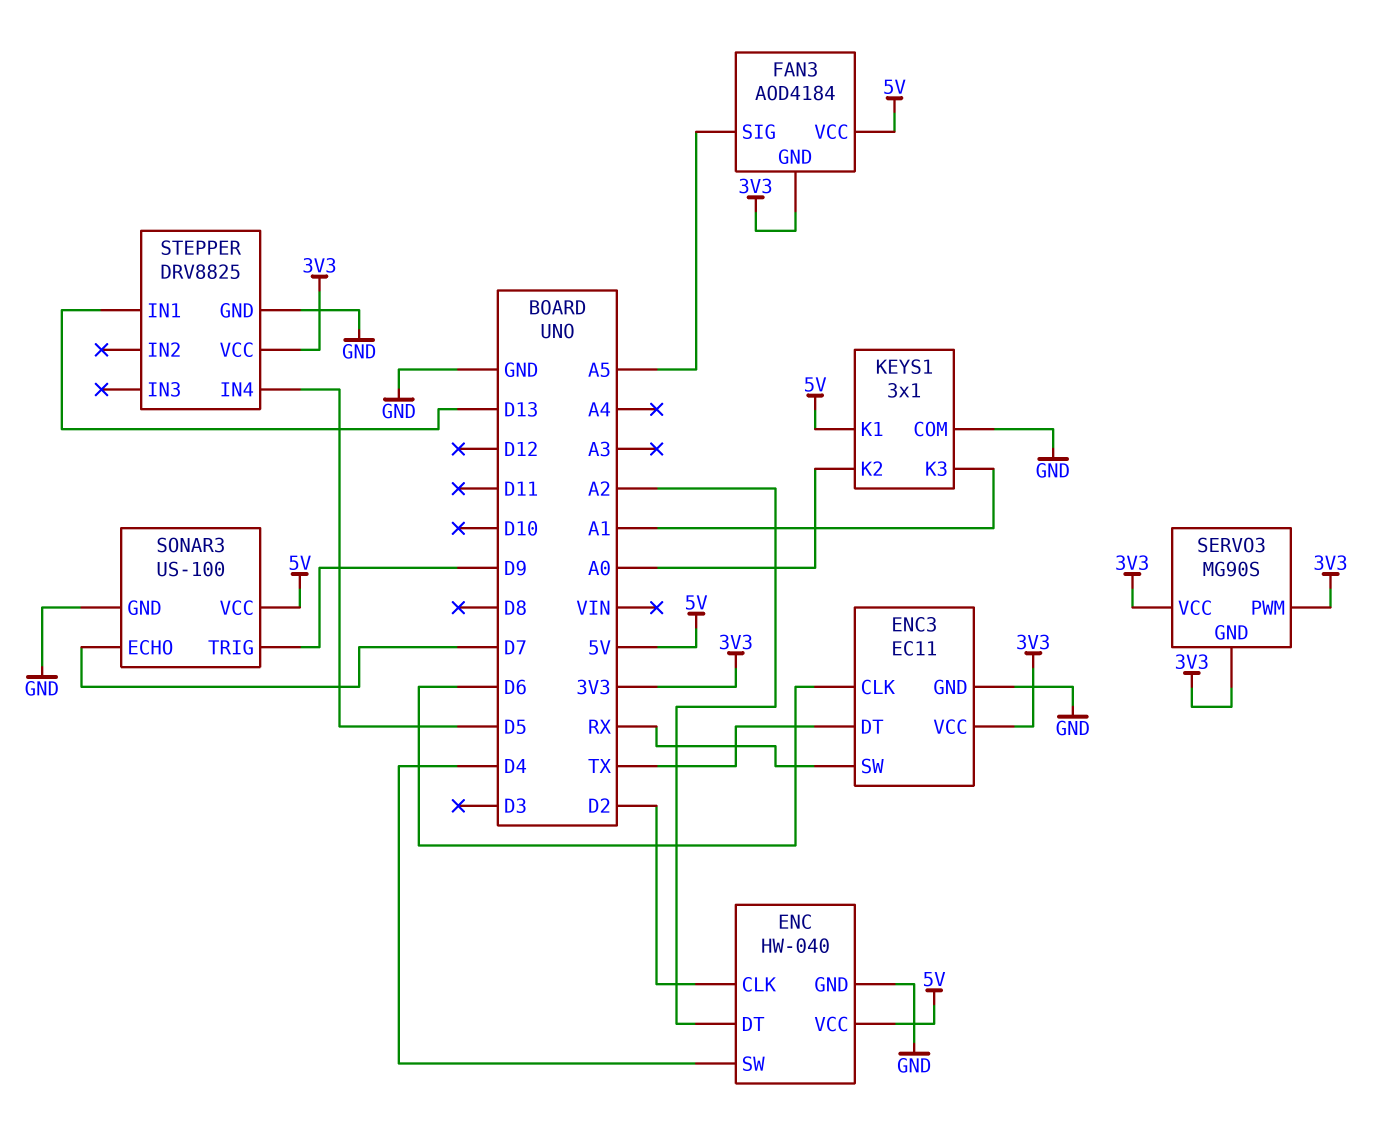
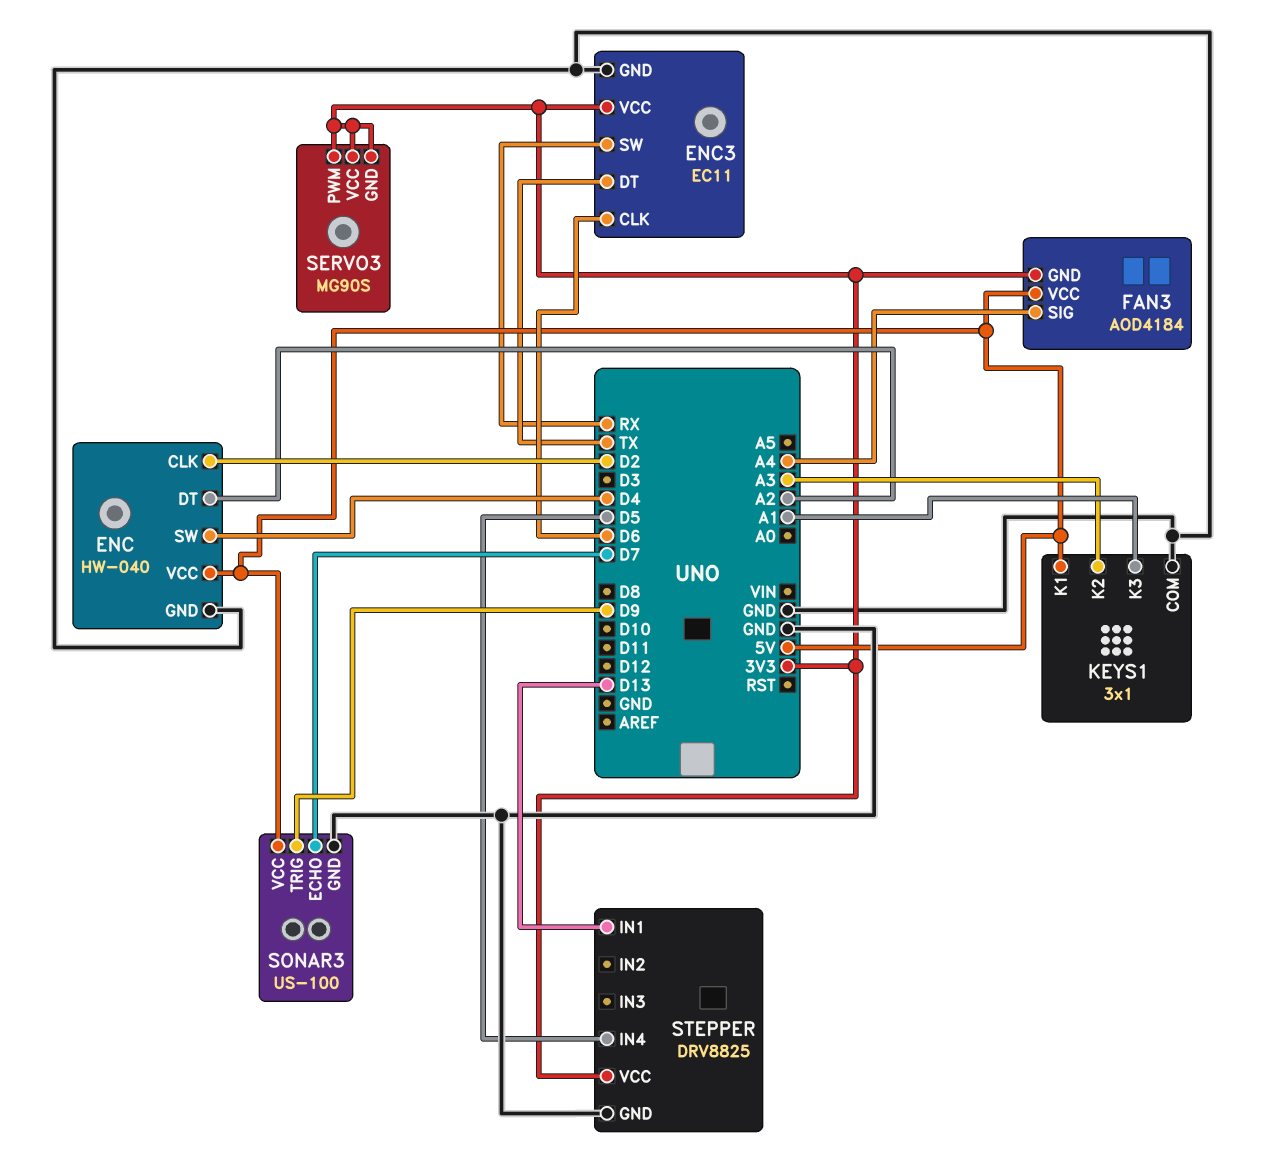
FAN3 pin SIG: A5 -> A4
KEYS1 pin K2: A0 -> A3

